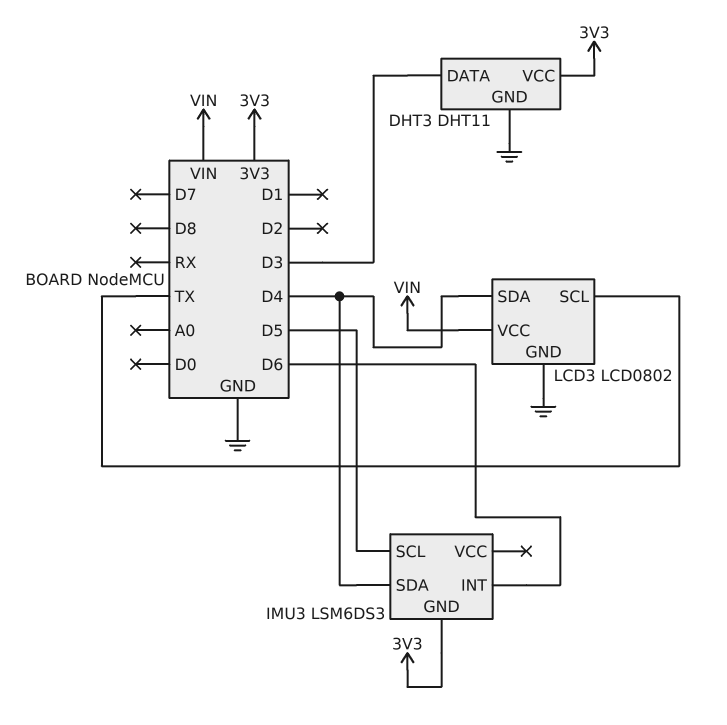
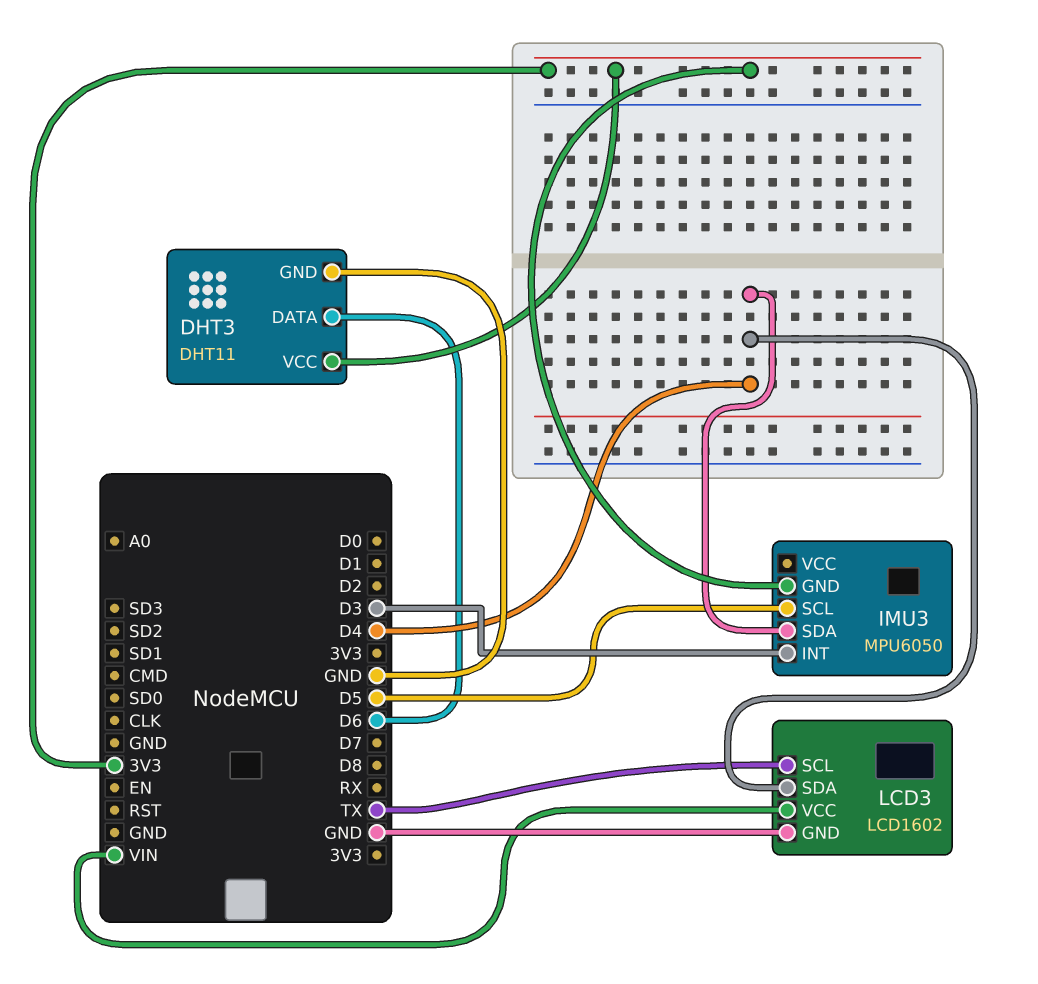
DHT3 pin DATA: D3 -> D6
IMU3: LSM6DS3 -> MPU6050
IMU3 pin INT: D6 -> D3
LCD3: LCD0802 -> LCD1602

